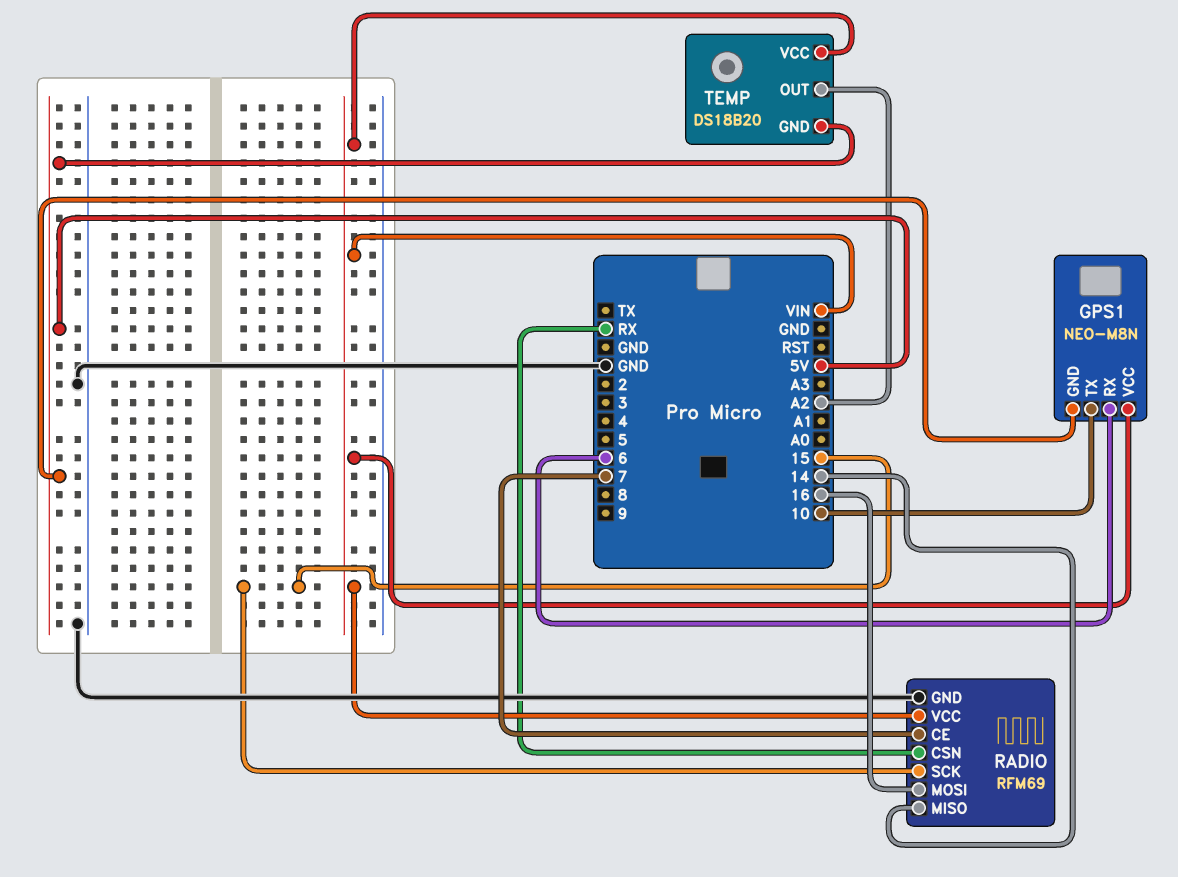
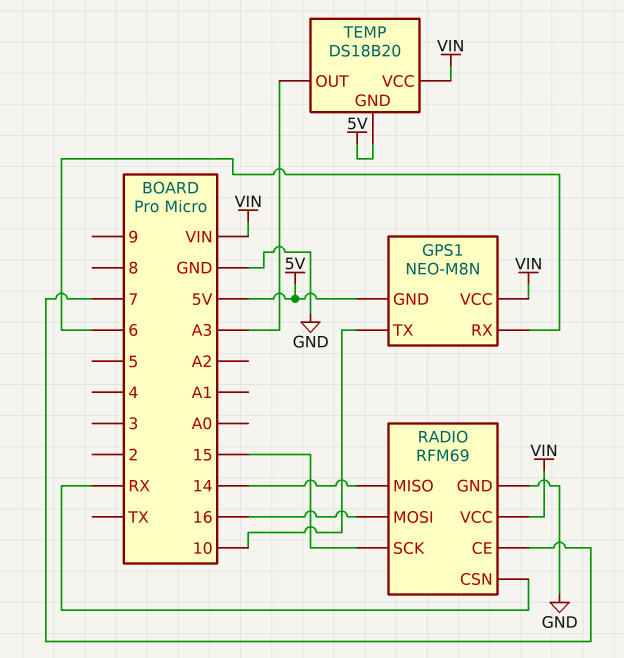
TEMP pin OUT: A2 -> A3

